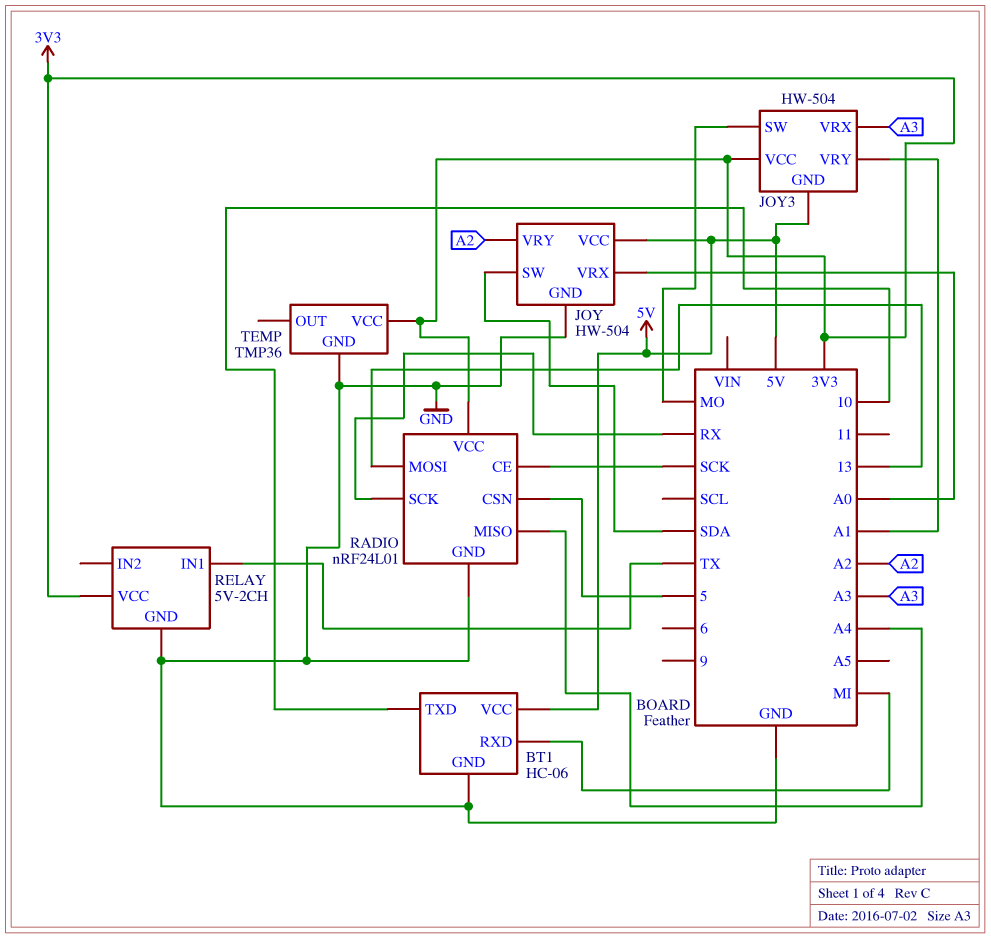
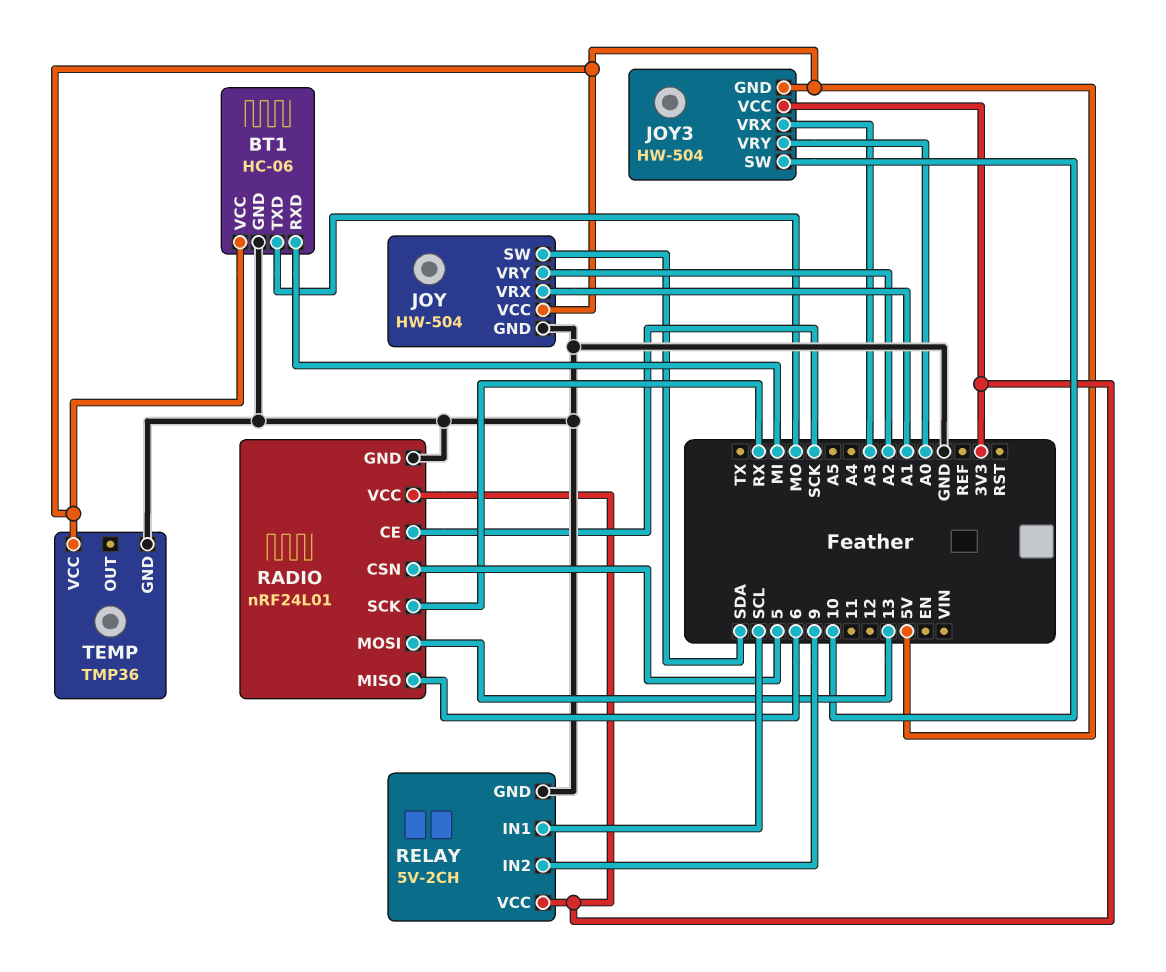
BT1 pin TXD: 10 -> MO
JOY pin VRX: A0 -> A1
JOY3 pin SW: MO -> 10
JOY3 pin VRY: A1 -> A0
RADIO pin MISO: A4 -> 6
RELAY pin IN1: TX -> SCL
RELAY pin IN2: none -> 9
TEMP pin VCC: 3V3 -> 5V

